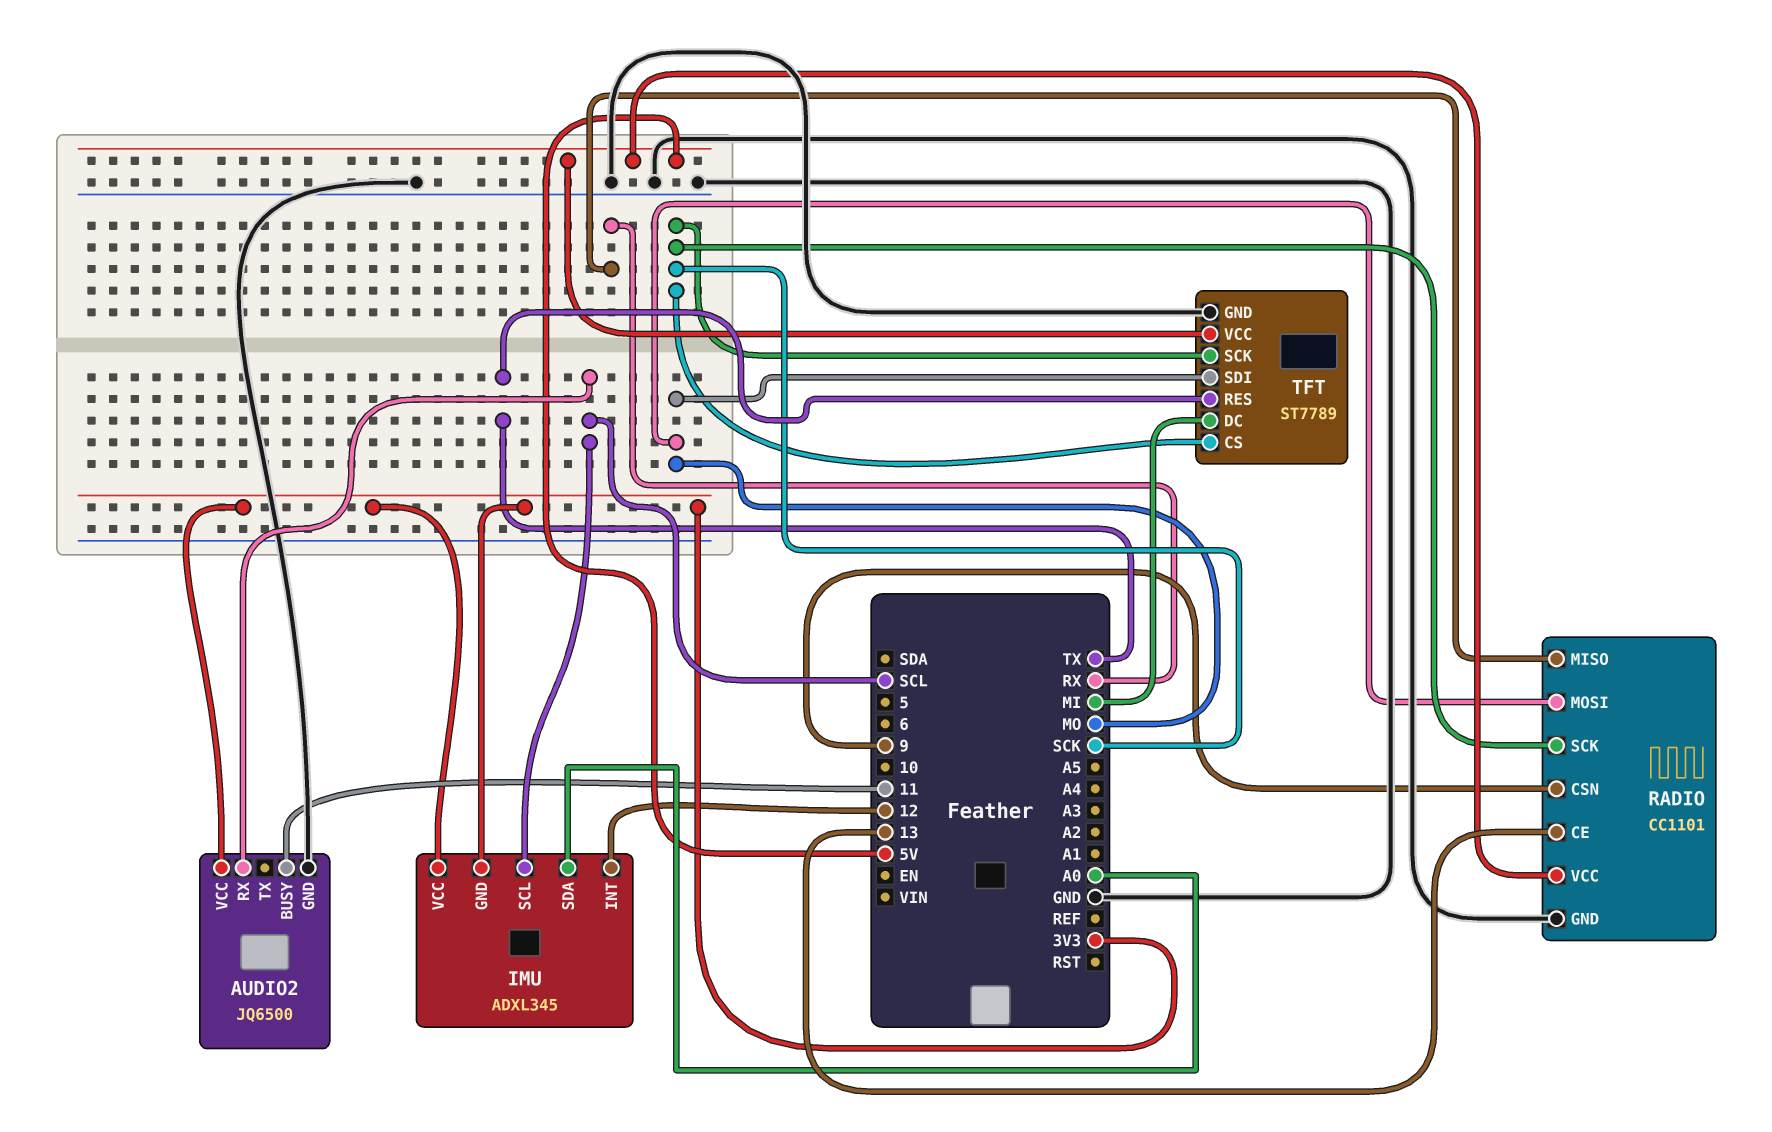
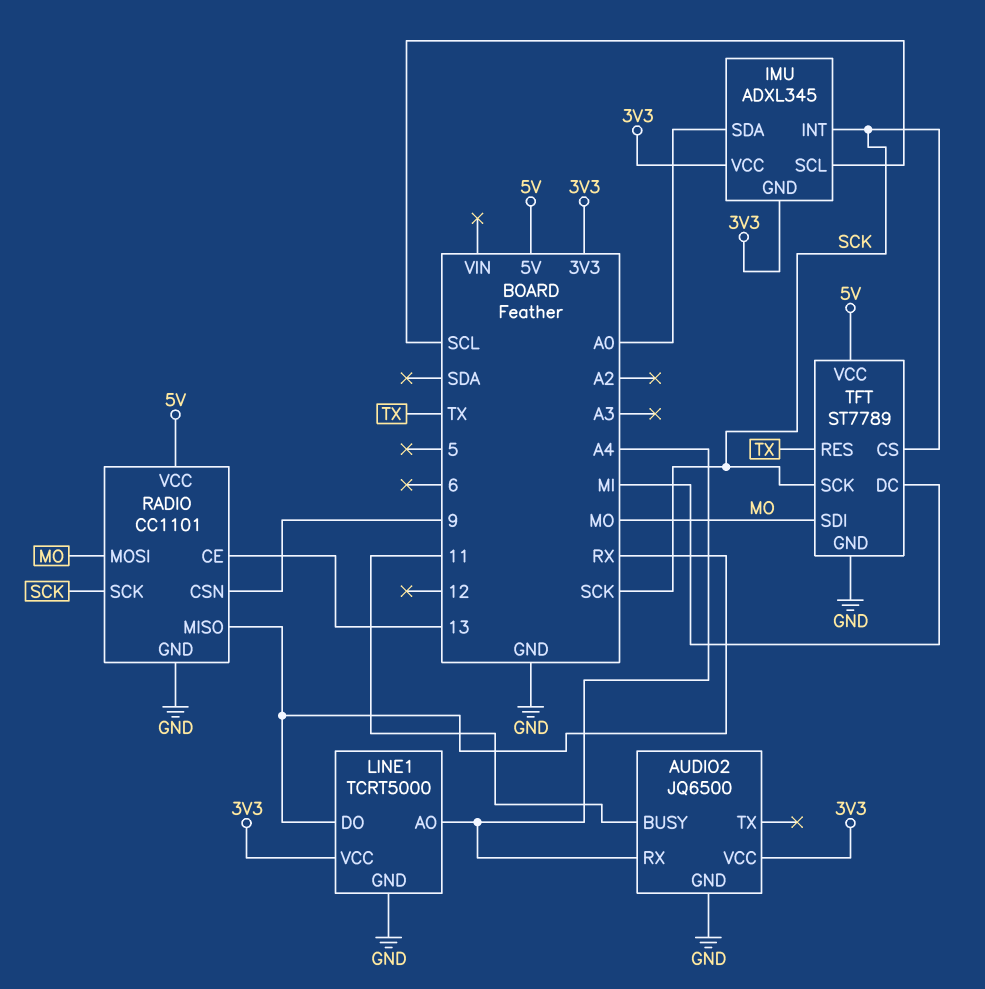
AUDIO2 pin RX: SCL -> A4
IMU pin INT: 12 -> SCK
LINE1: none -> TCRT5000
LINE1 pin AO: none -> A4
LINE1 pin DO: none -> RX
LINE1 pin GND: none -> GND
LINE1 pin VCC: none -> 3V3

